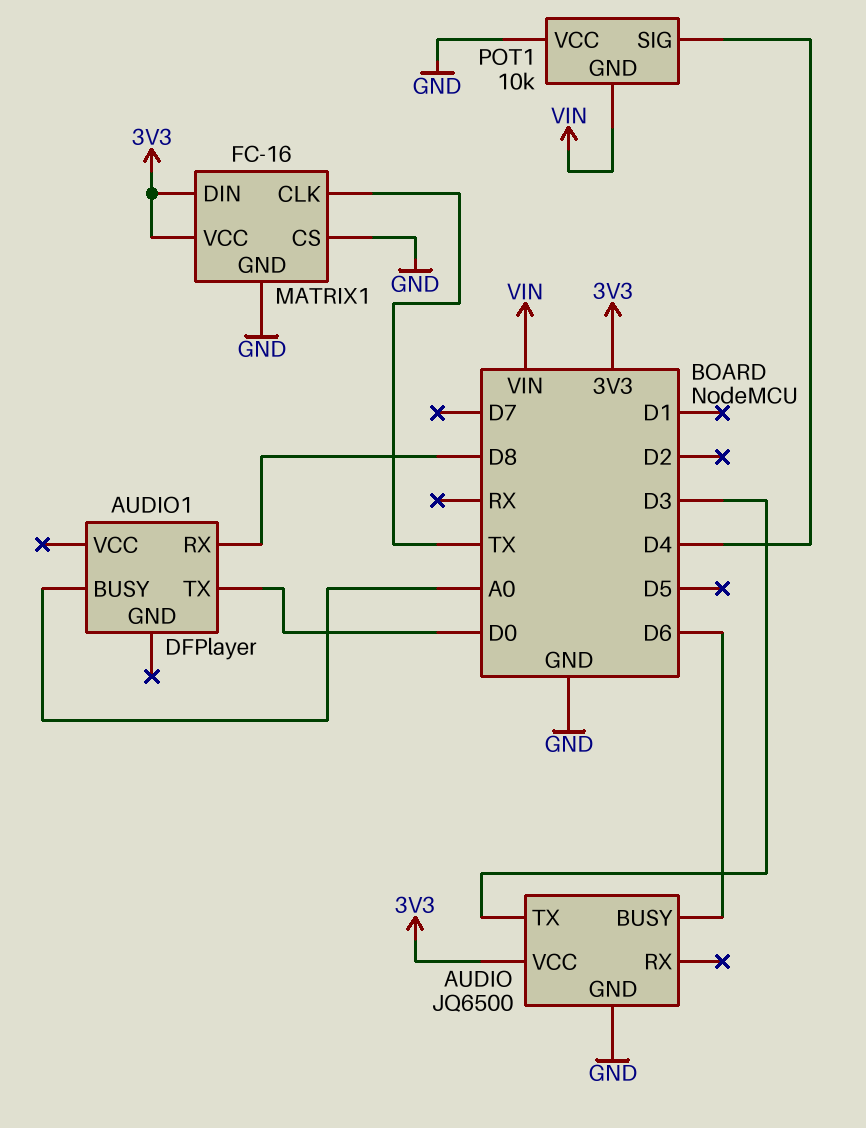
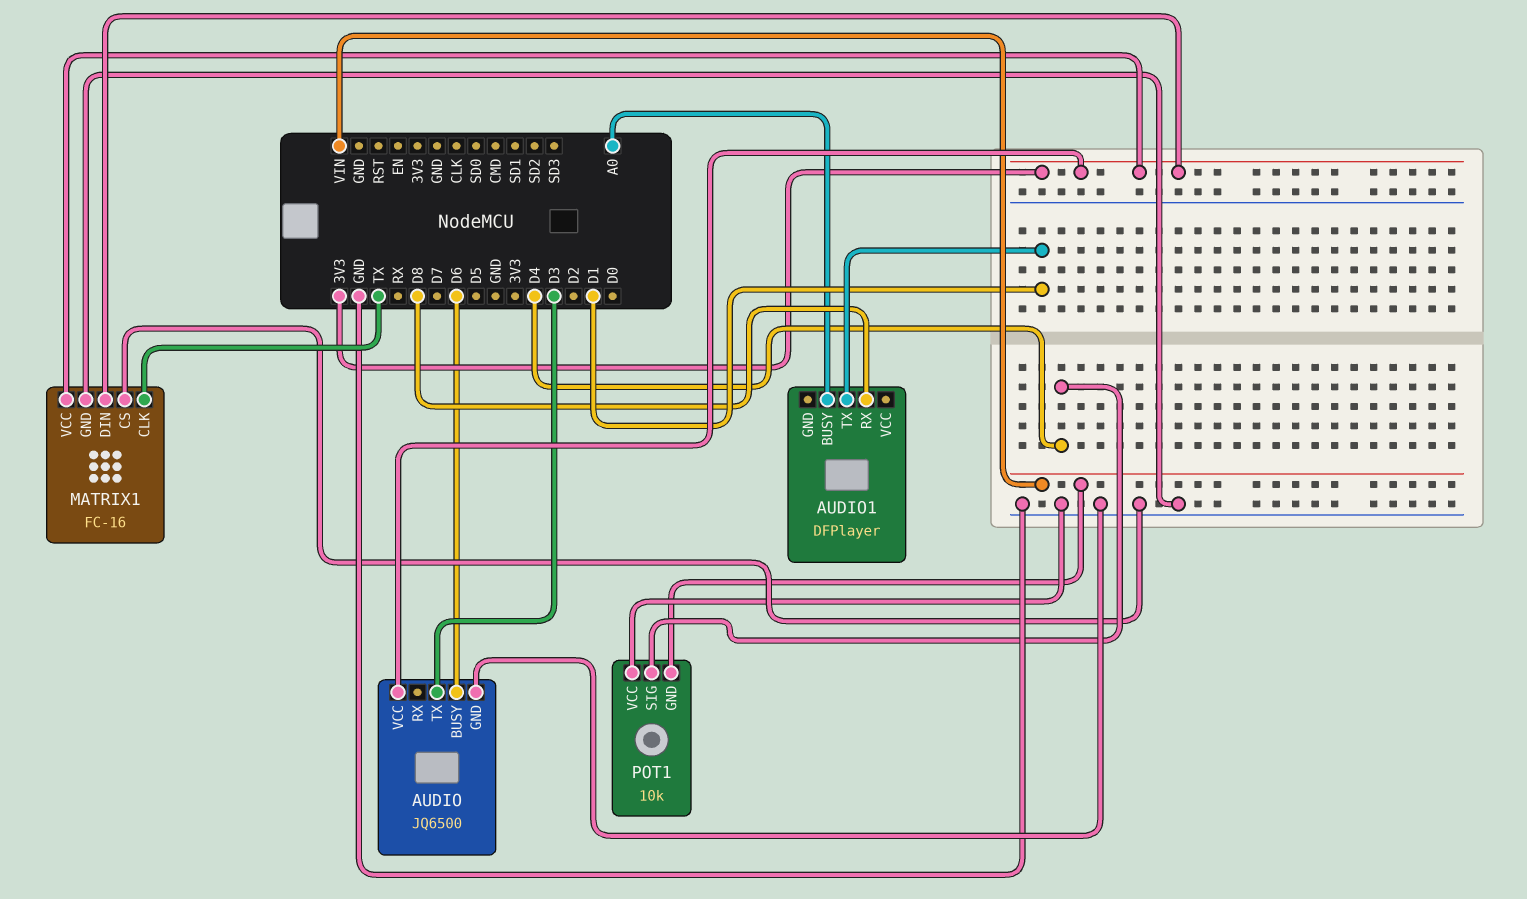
AUDIO1 pin TX: D0 -> D1

